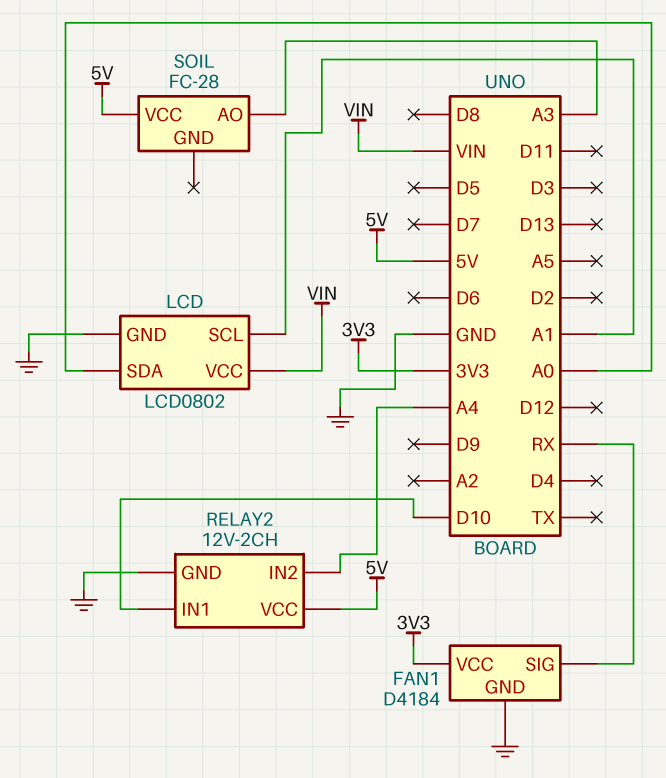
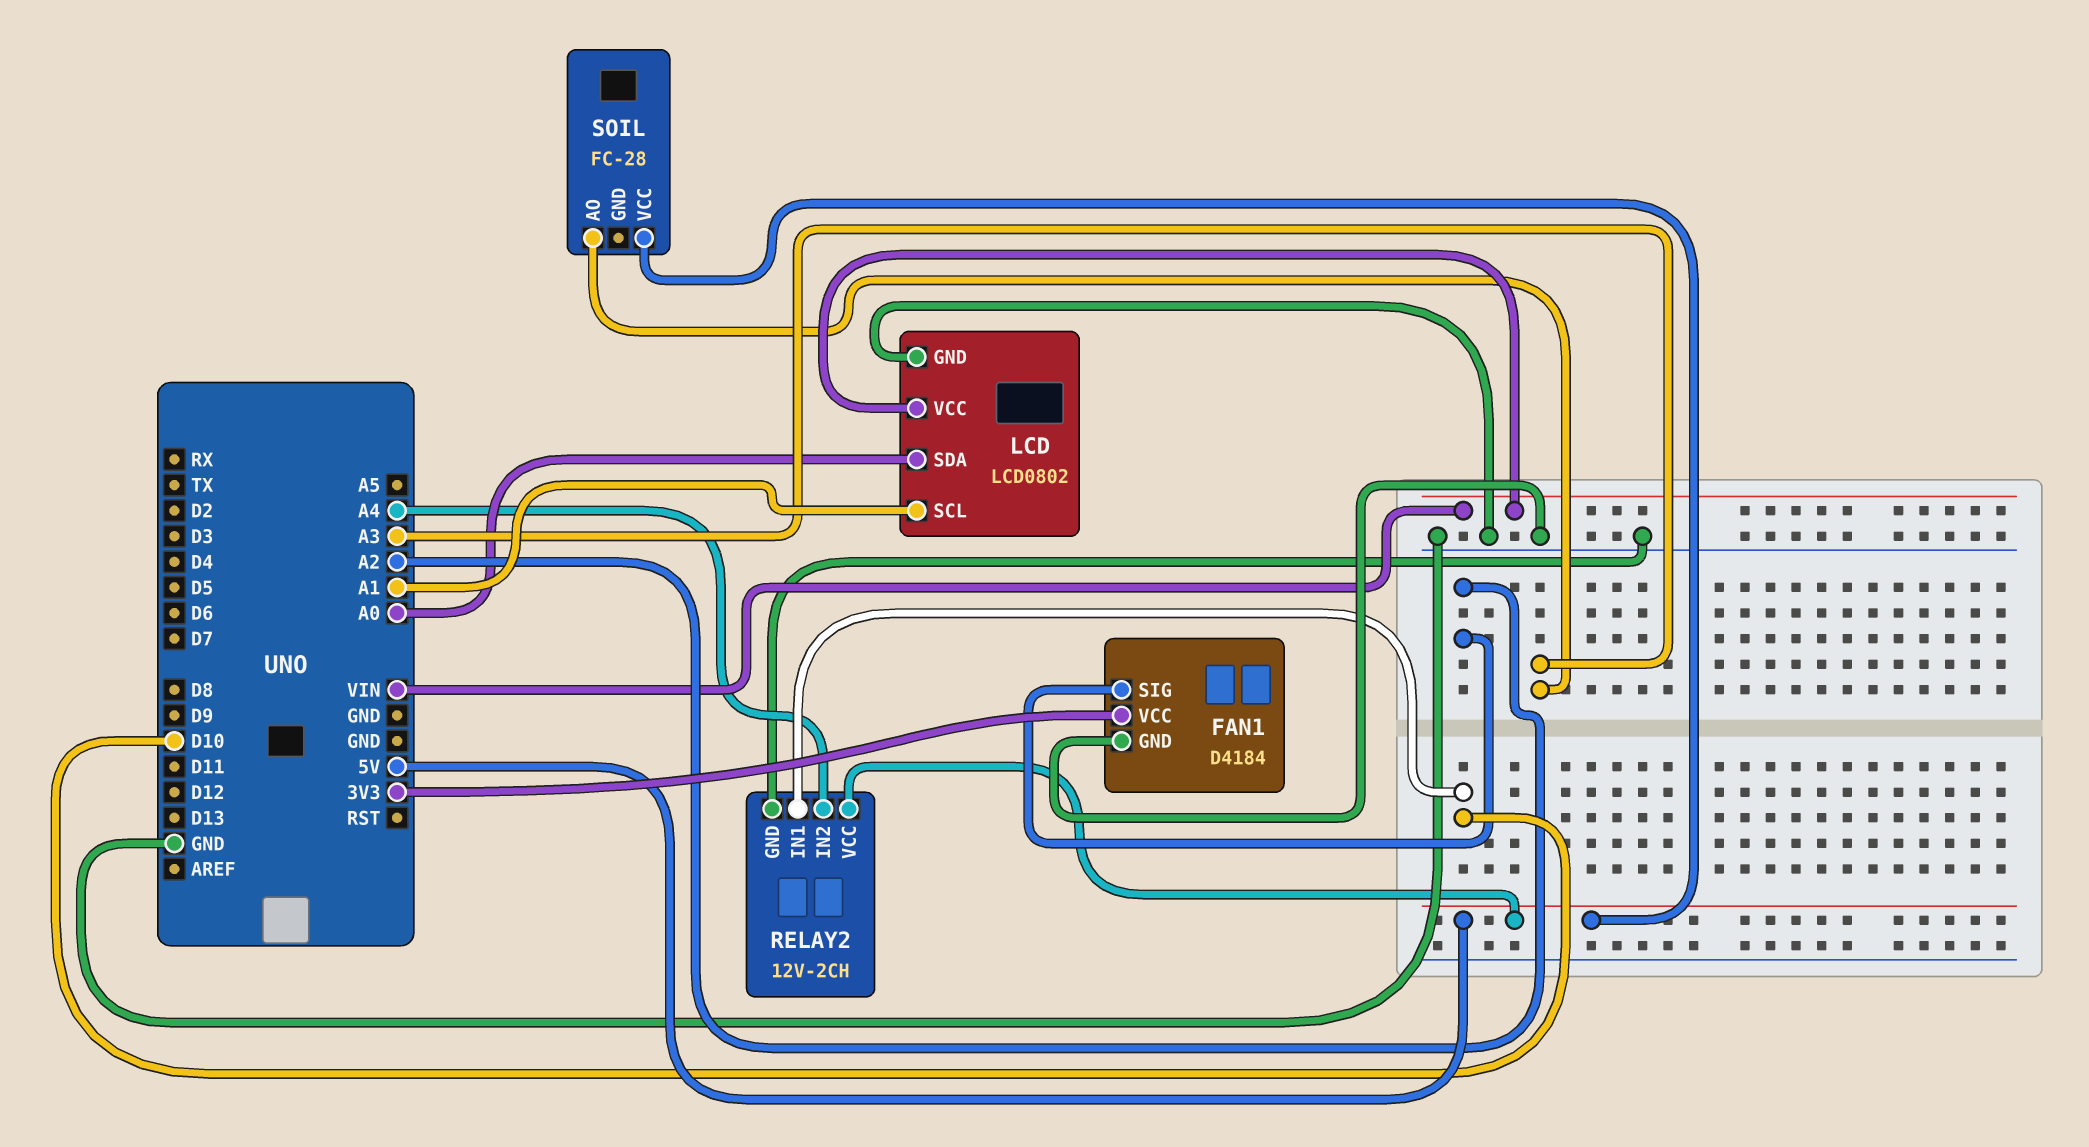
FAN1 pin SIG: RX -> A2

